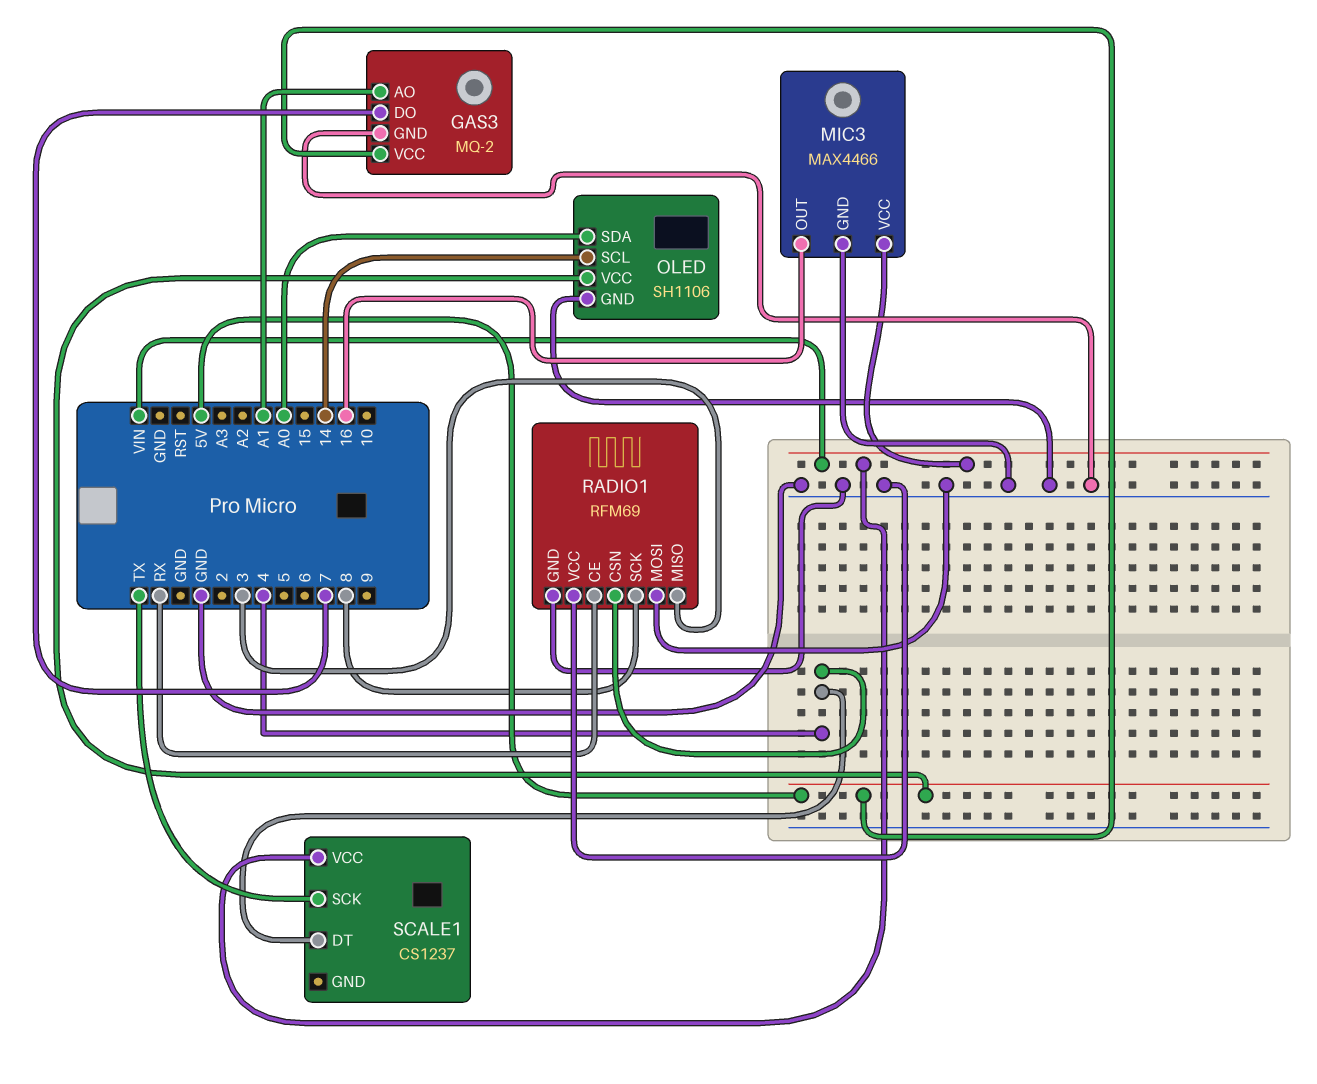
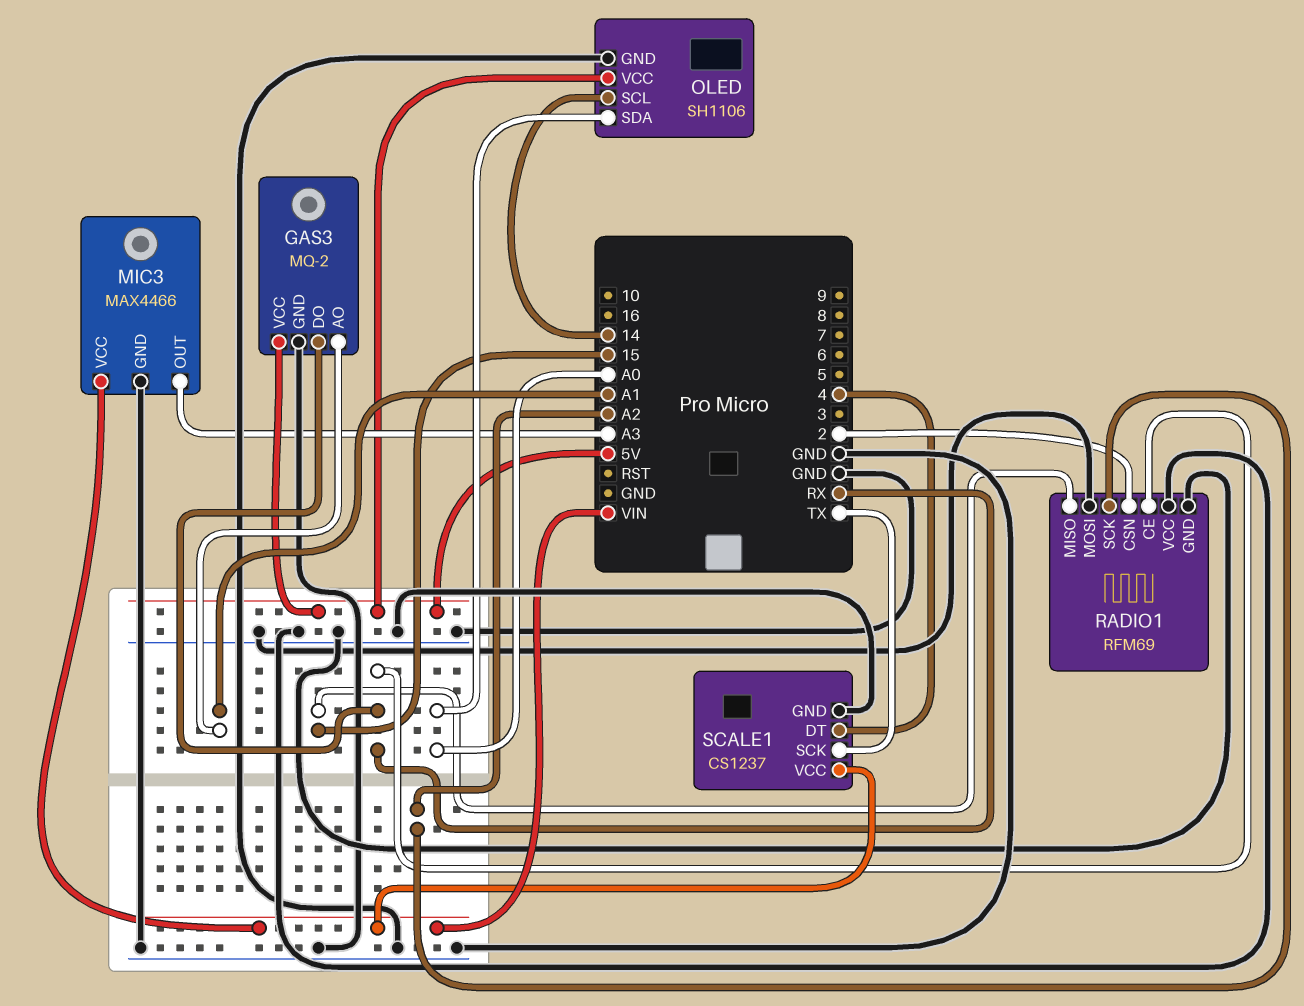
GAS3 pin DO: 7 -> RX
MIC3 pin OUT: 16 -> A3
RADIO1 pin CSN: 4 -> 2
RADIO1 pin MISO: 3 -> 15
RADIO1 pin SCK: 8 -> A2
SCALE1 pin GND: none -> GND

